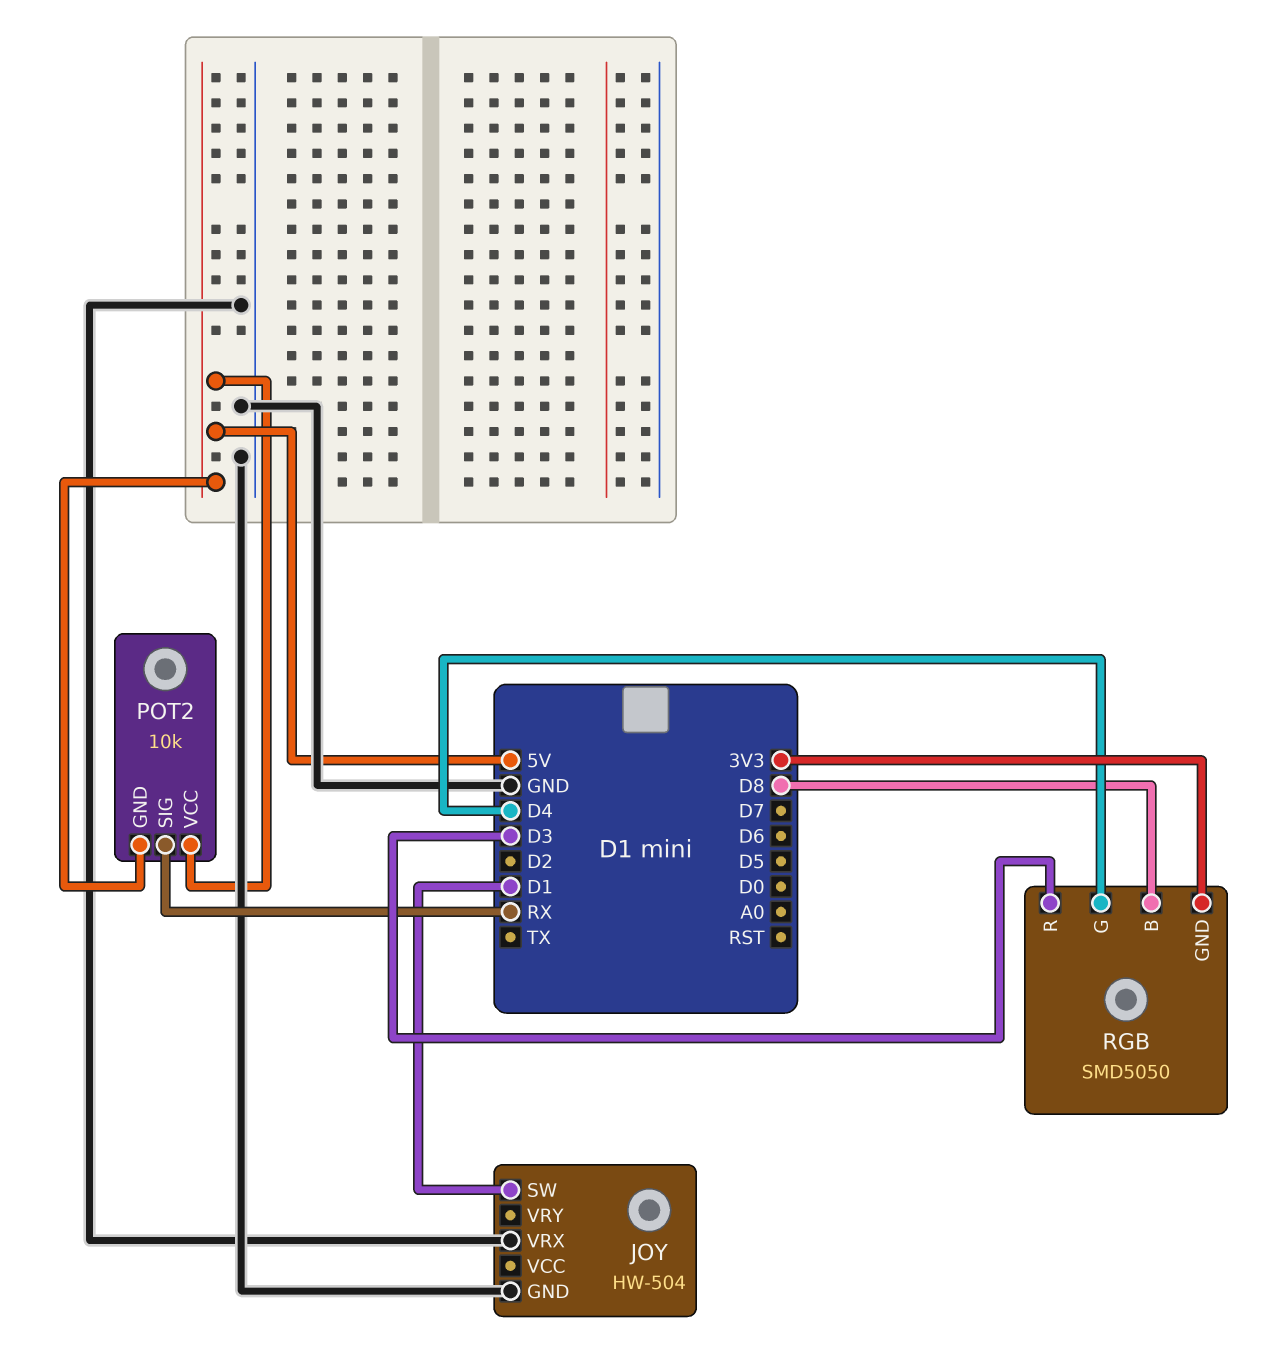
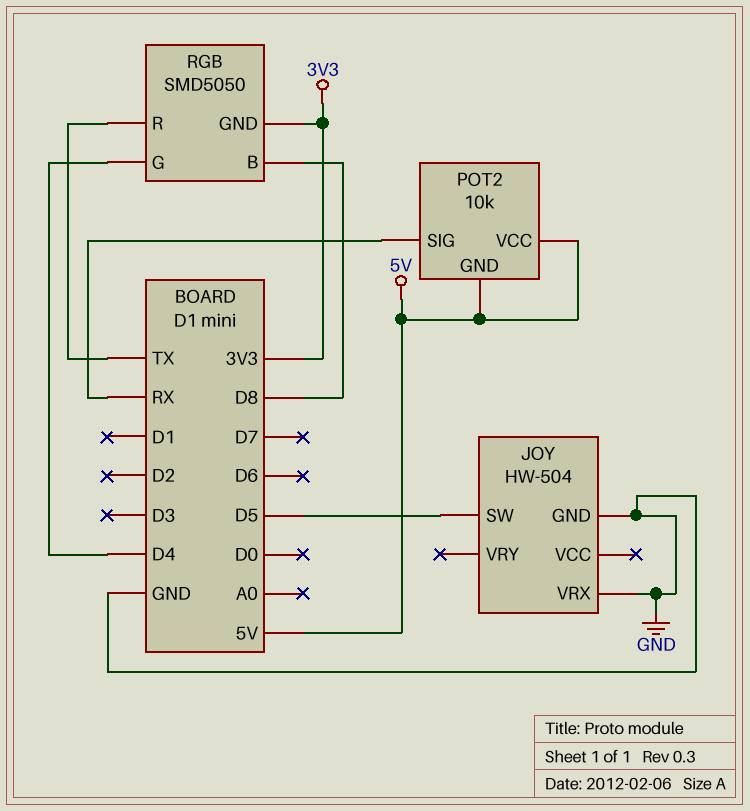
JOY pin SW: D1 -> D5
RGB pin R: D3 -> TX

